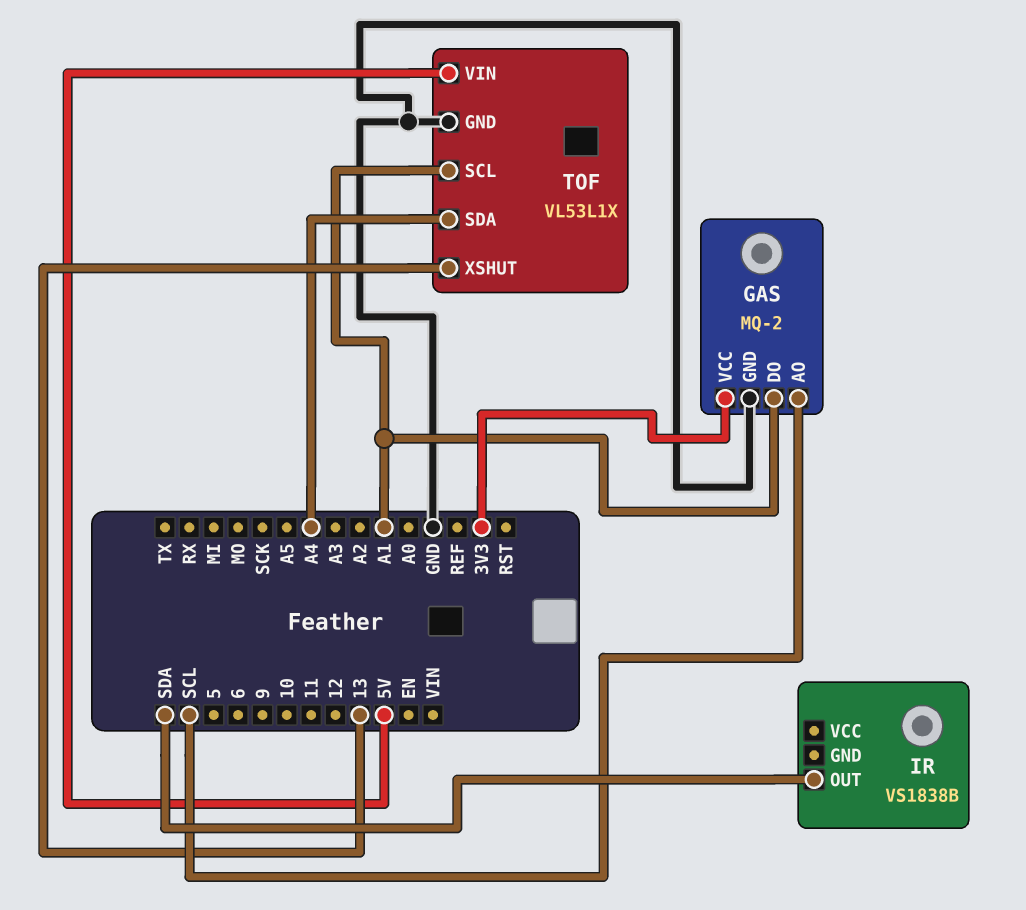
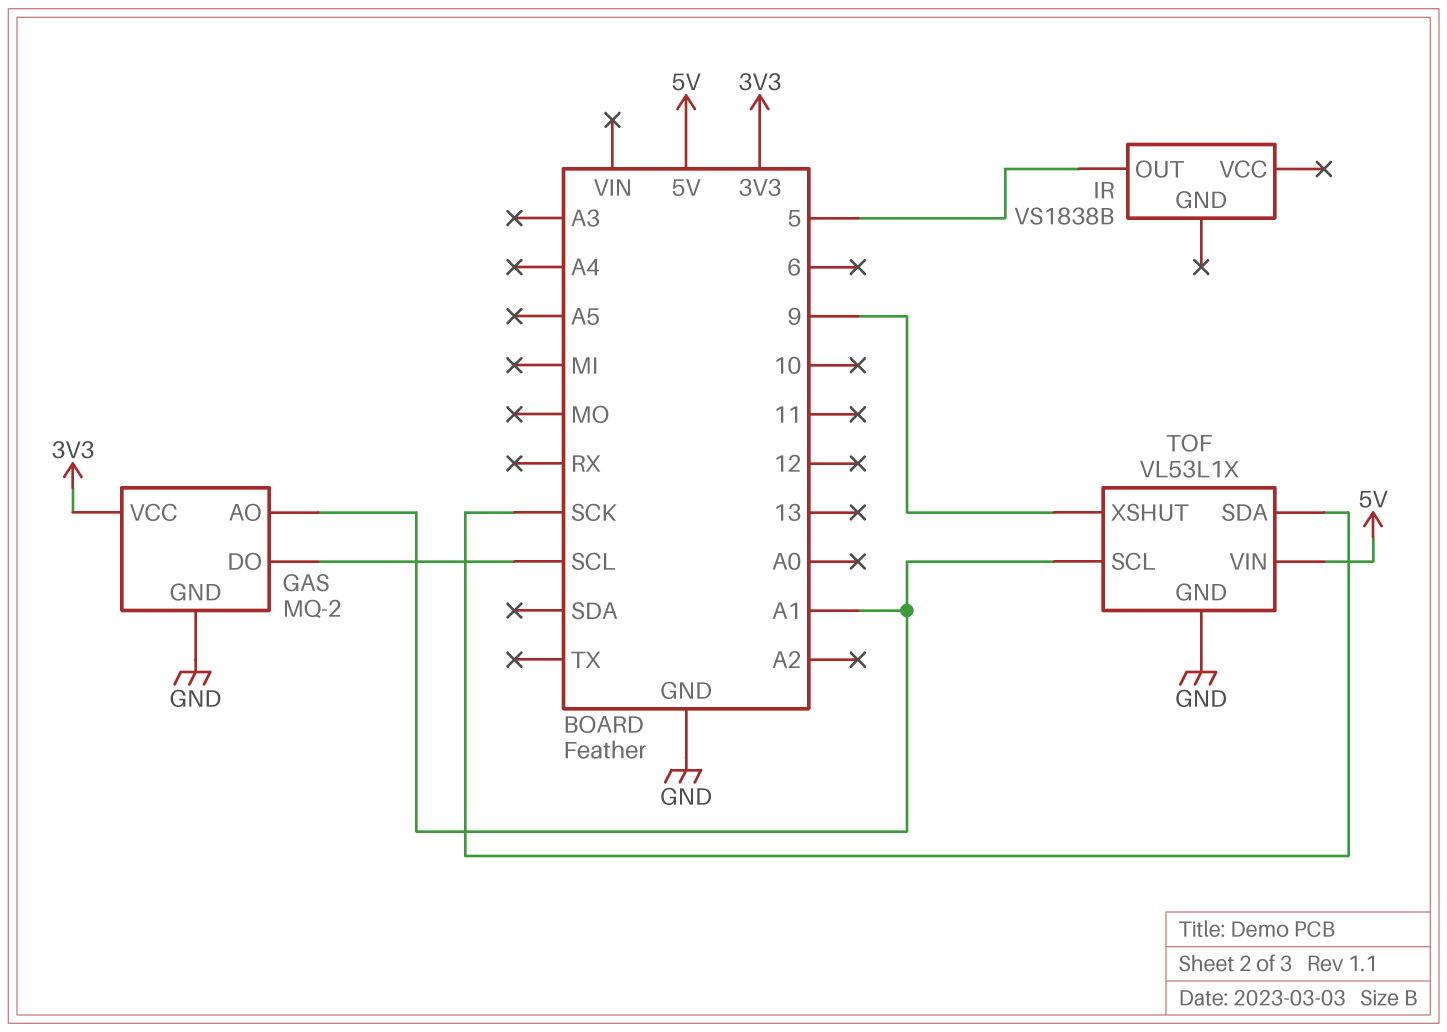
GAS pin AO: SCL -> A1
GAS pin DO: A1 -> SCL
IR pin OUT: SDA -> 5
TOF pin SDA: A4 -> SCK
TOF pin XSHUT: 13 -> 9

